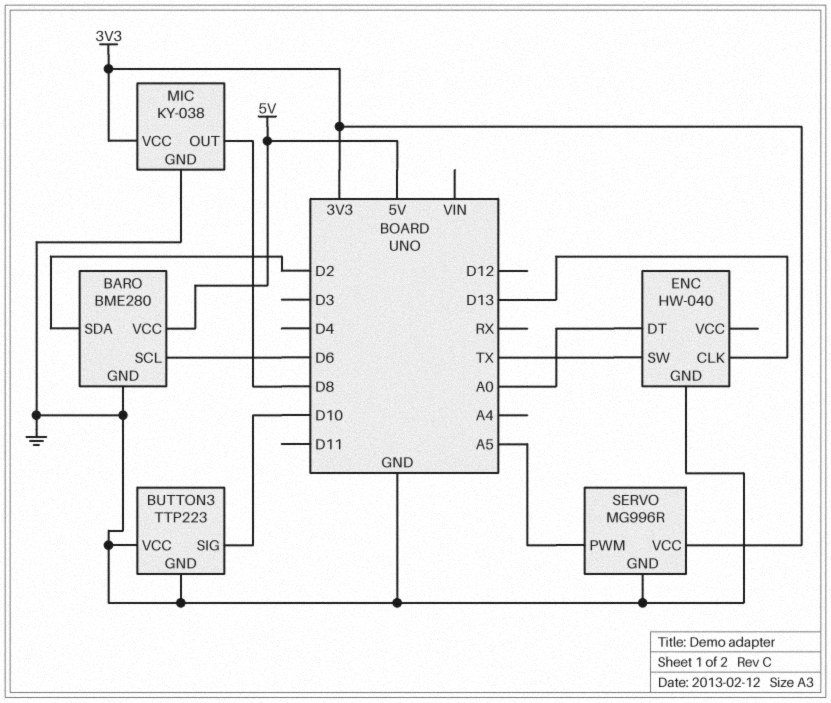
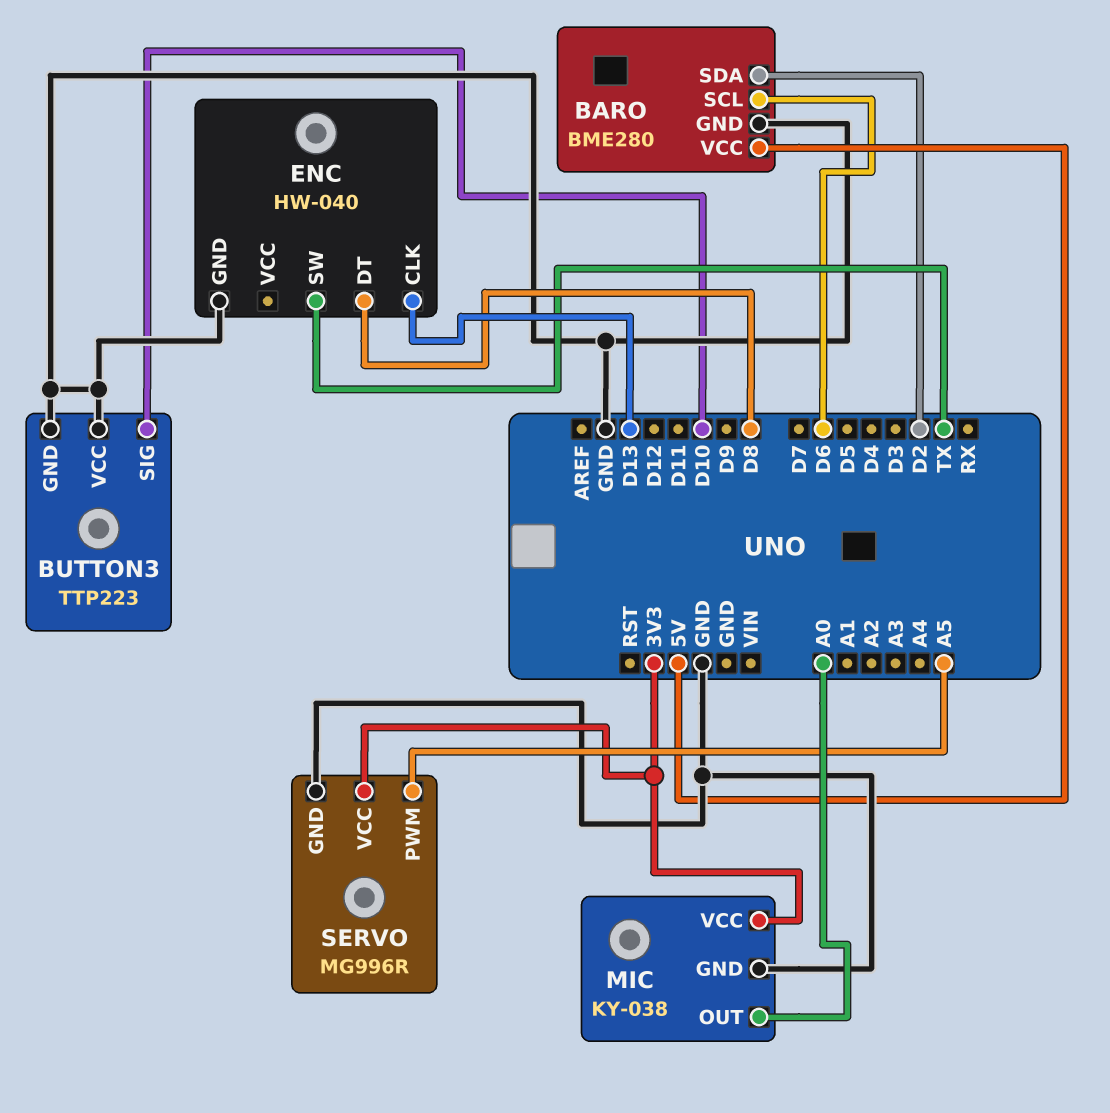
ENC pin DT: A0 -> D8
MIC pin OUT: D8 -> A0

